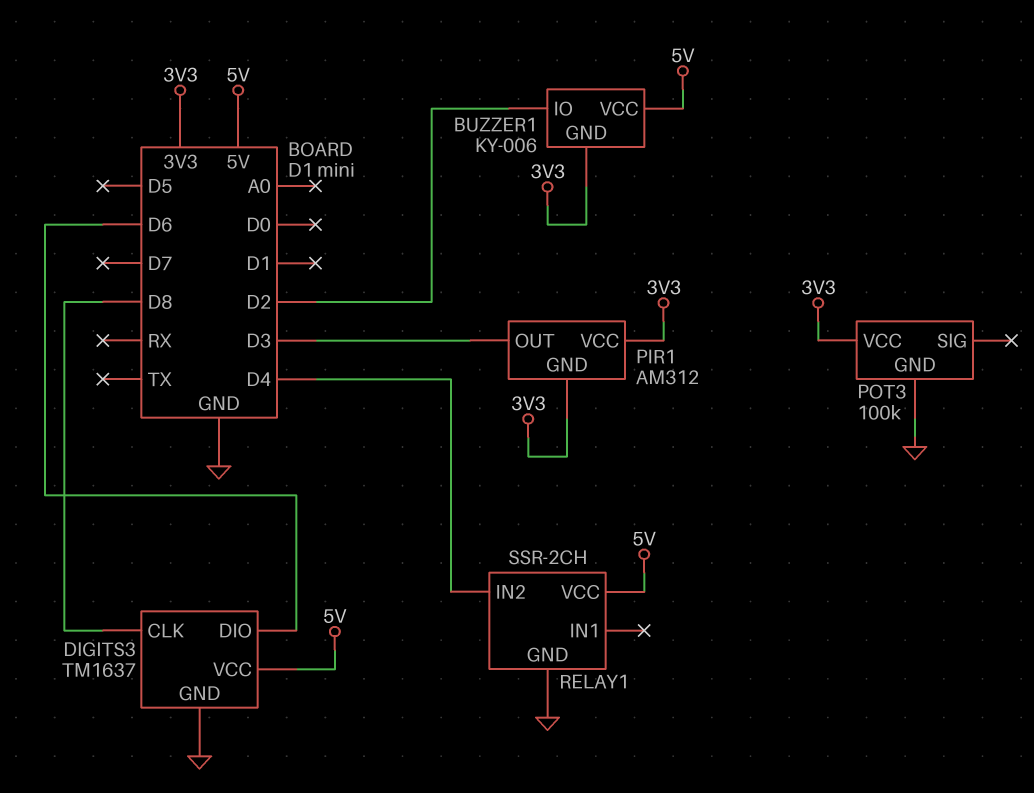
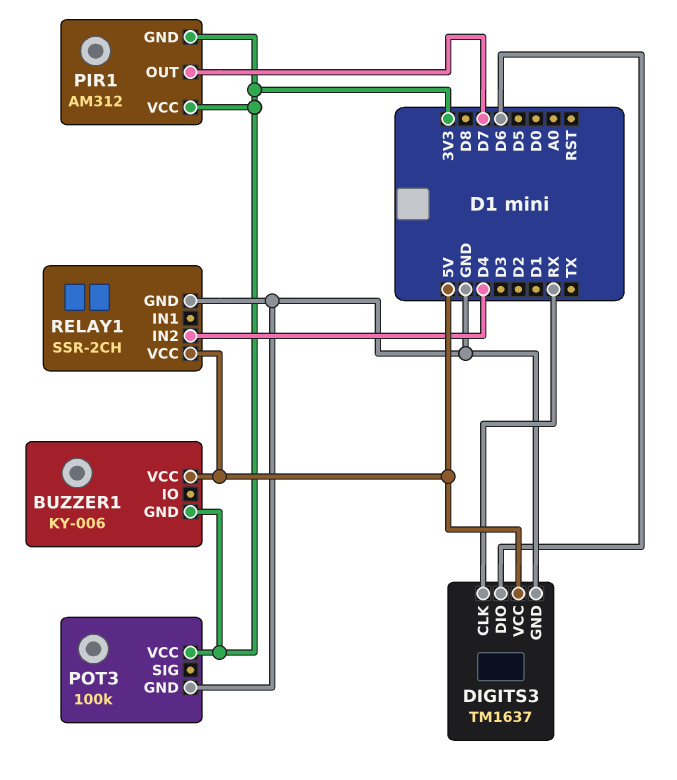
BUZZER1 pin IO: D2 -> none
DIGITS3 pin CLK: D8 -> RX
PIR1 pin OUT: D3 -> D7

